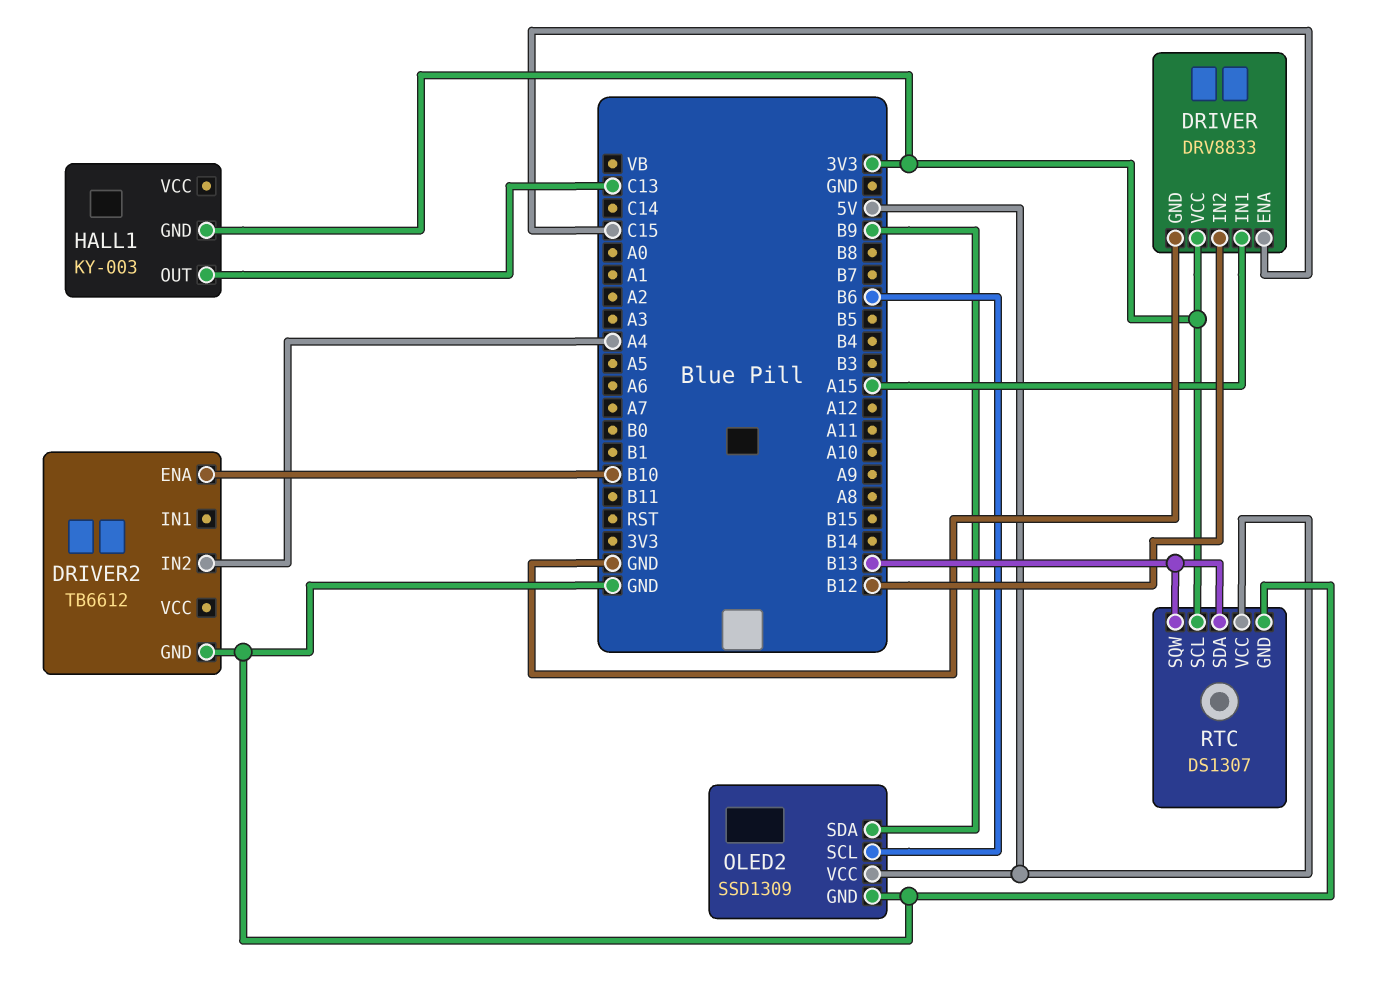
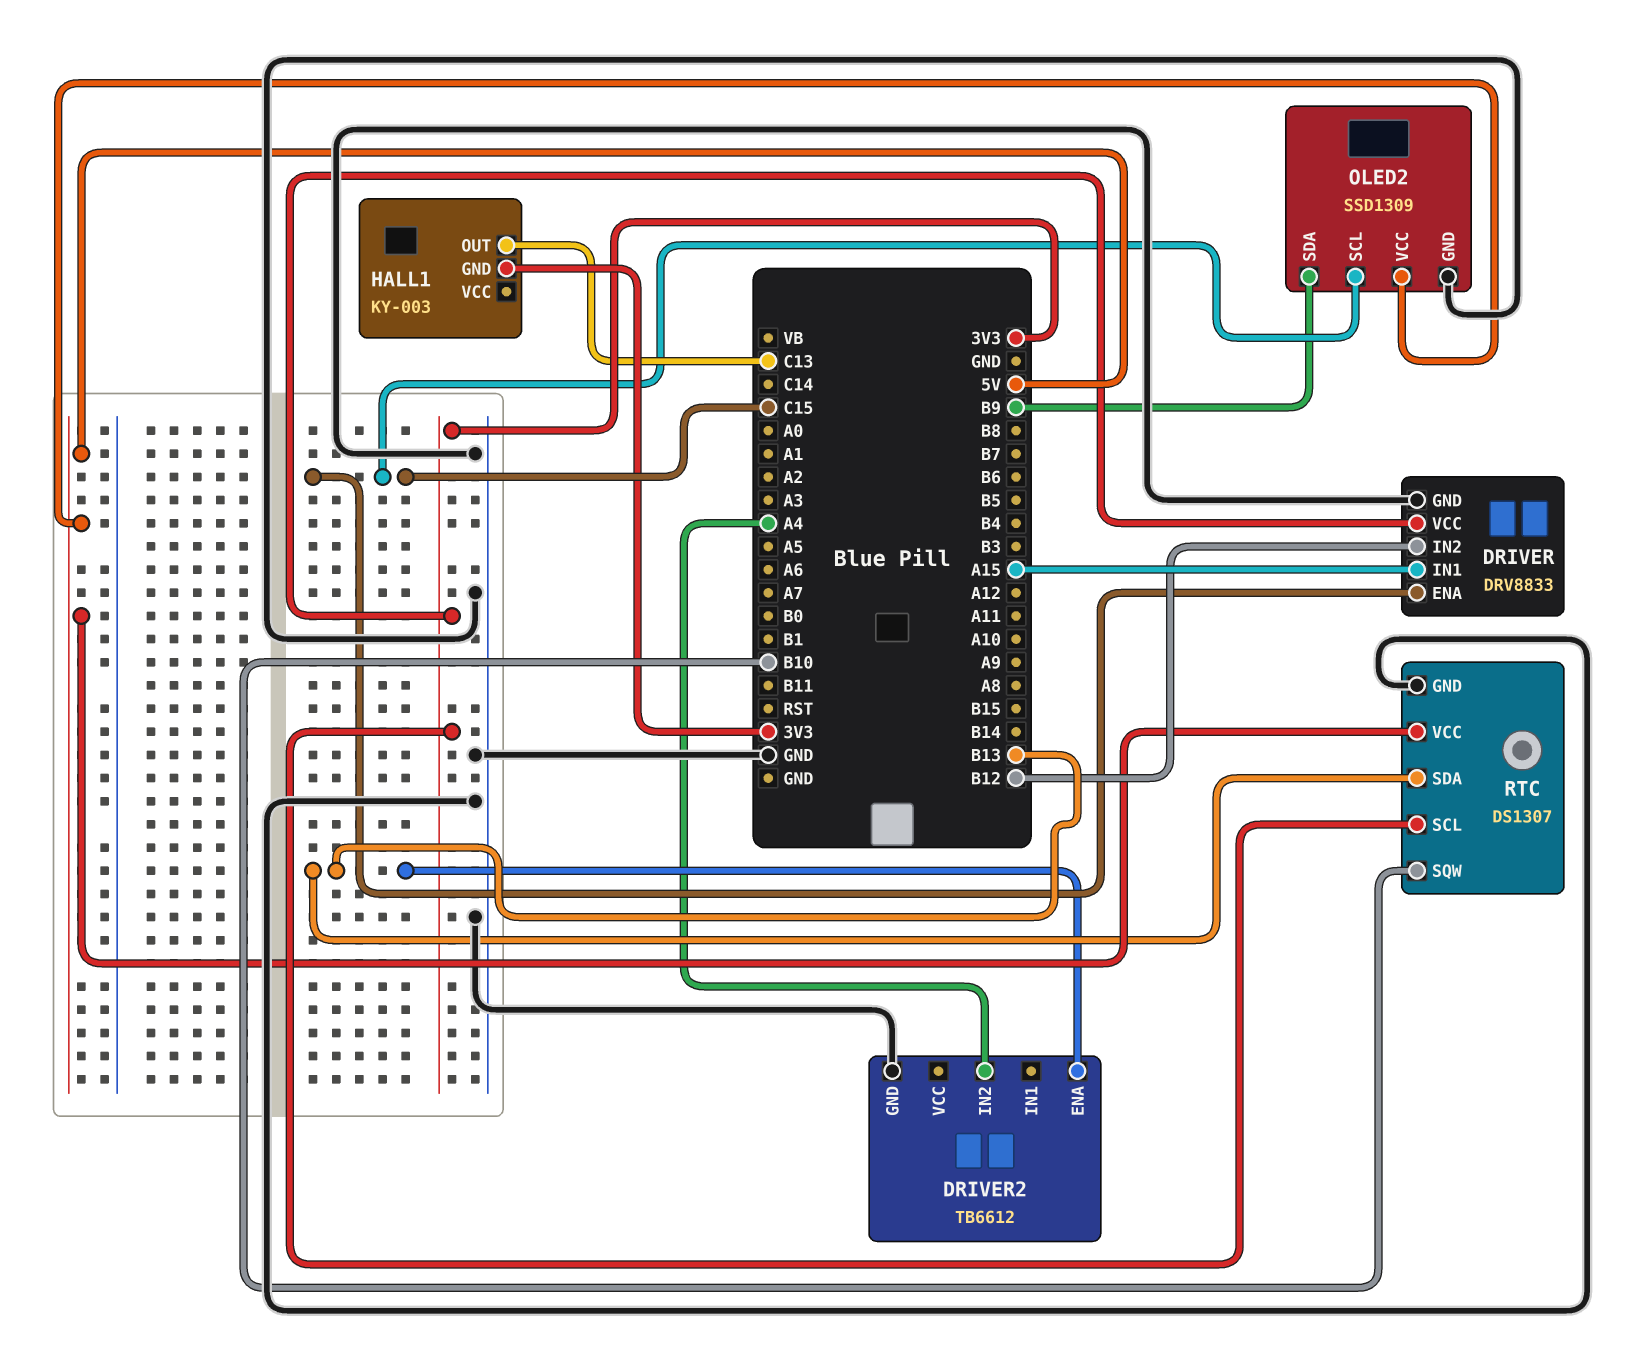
DRIVER2 pin ENA: B10 -> B13
OLED2 pin SCL: B6 -> C15
RTC pin SQW: B13 -> B10

